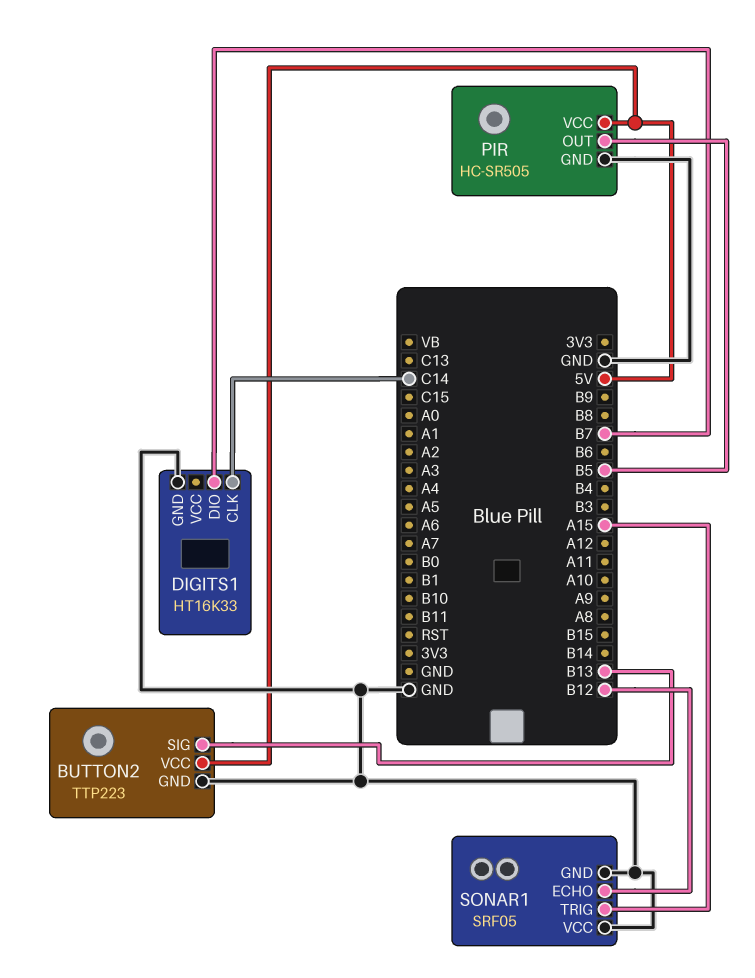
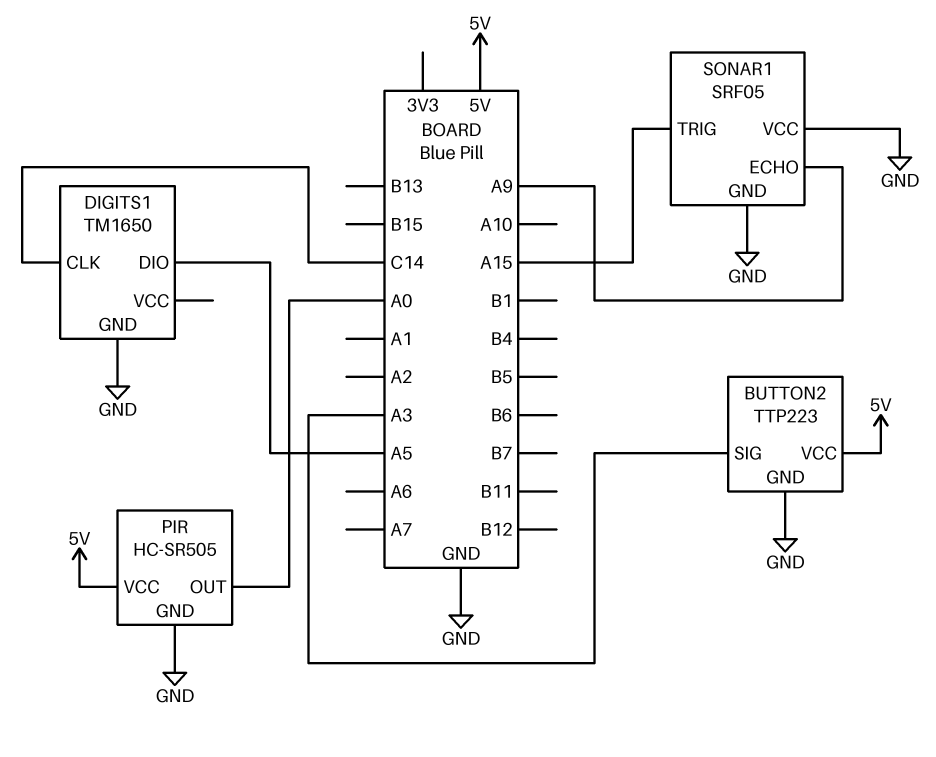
BUTTON2 pin SIG: B13 -> A3
DIGITS1: HT16K33 -> TM1650
DIGITS1 pin DIO: B7 -> A5
PIR pin OUT: B5 -> A0
SONAR1 pin ECHO: B12 -> A9

